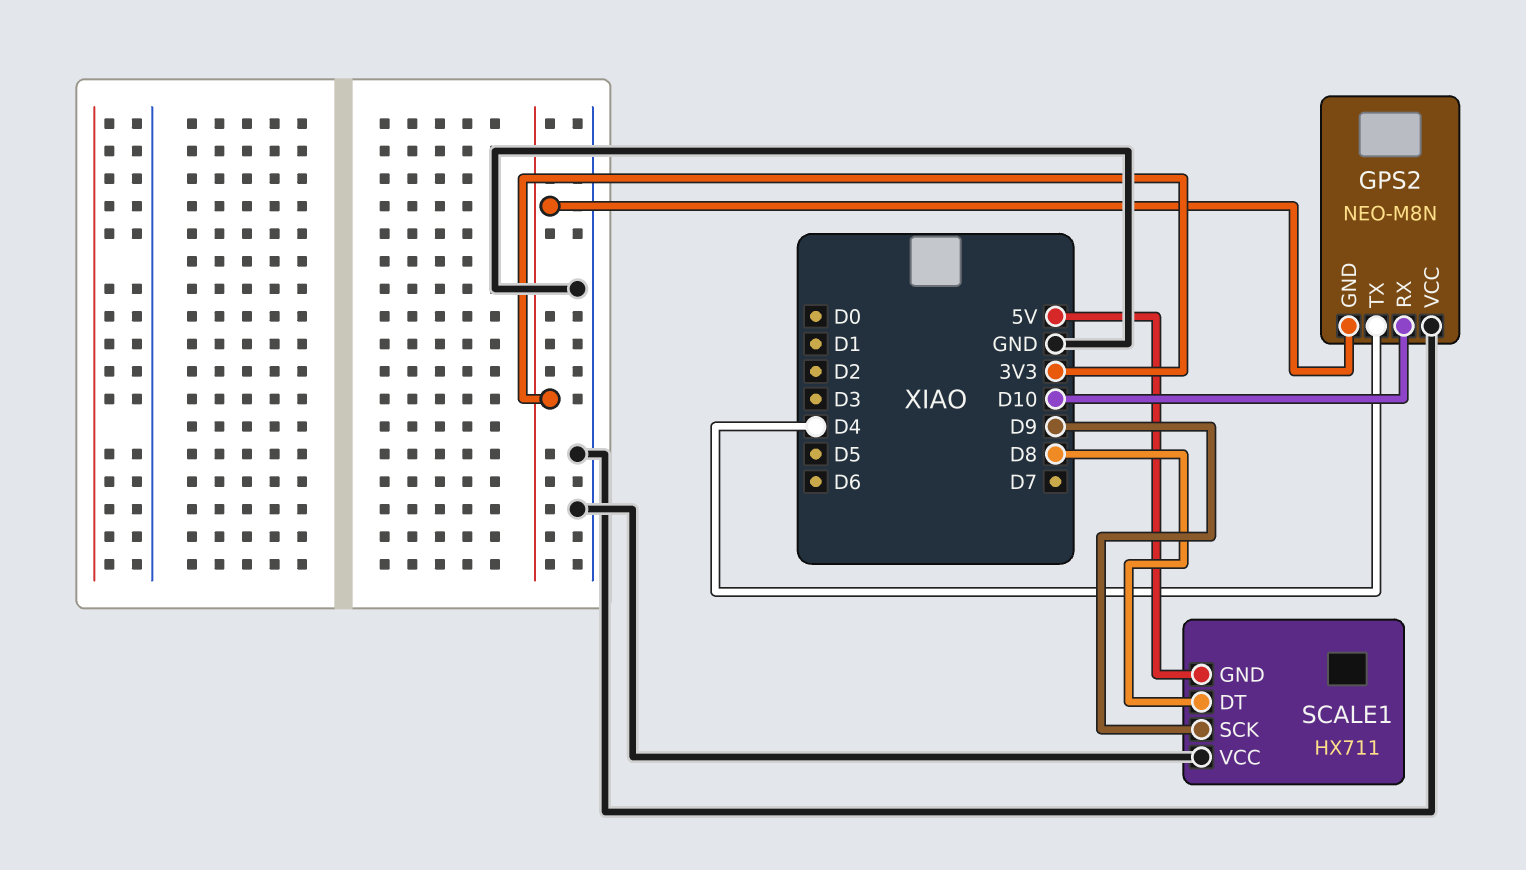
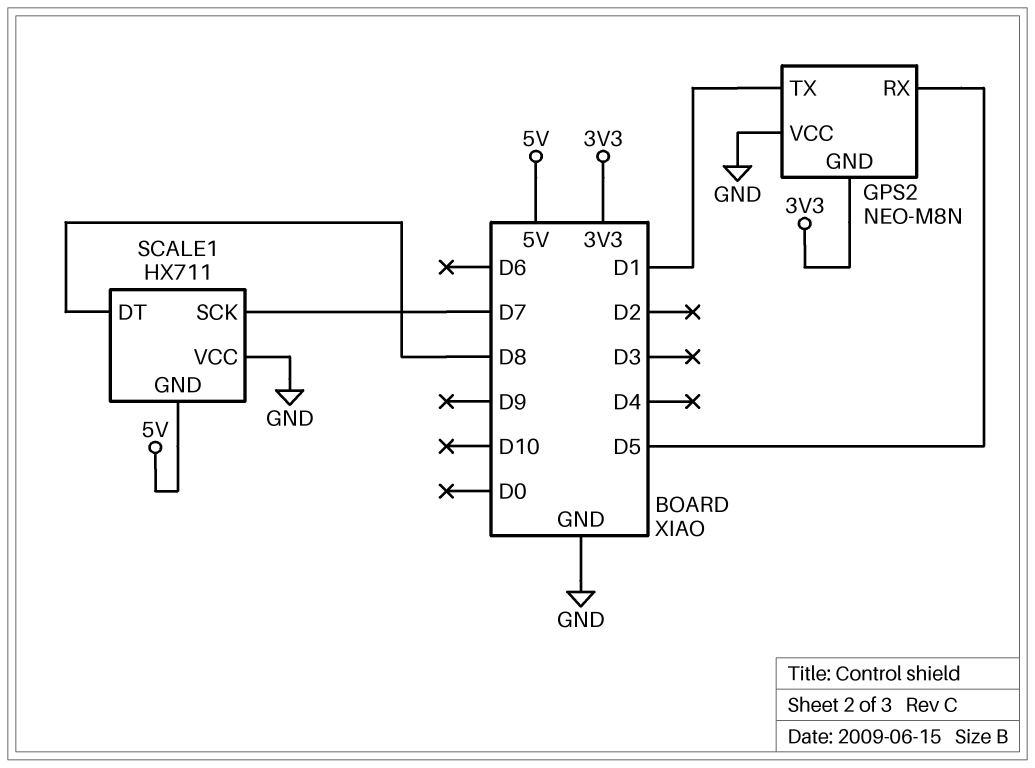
GPS2 pin RX: D10 -> D5
GPS2 pin TX: D4 -> D1
SCALE1 pin SCK: D9 -> D7

